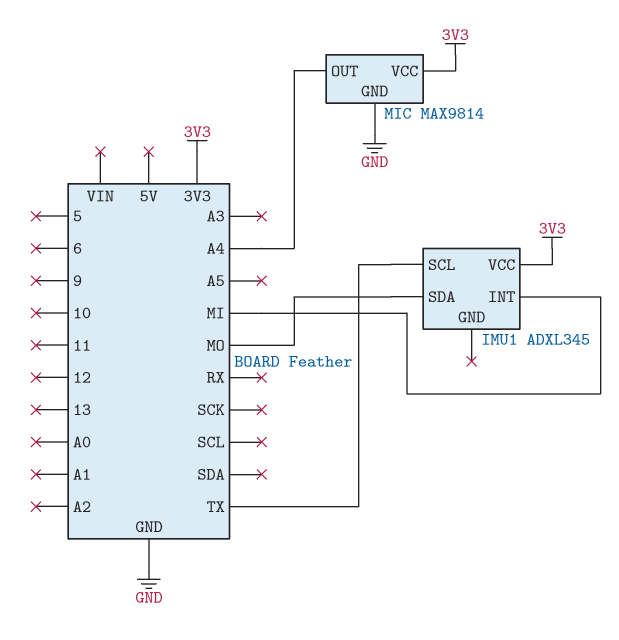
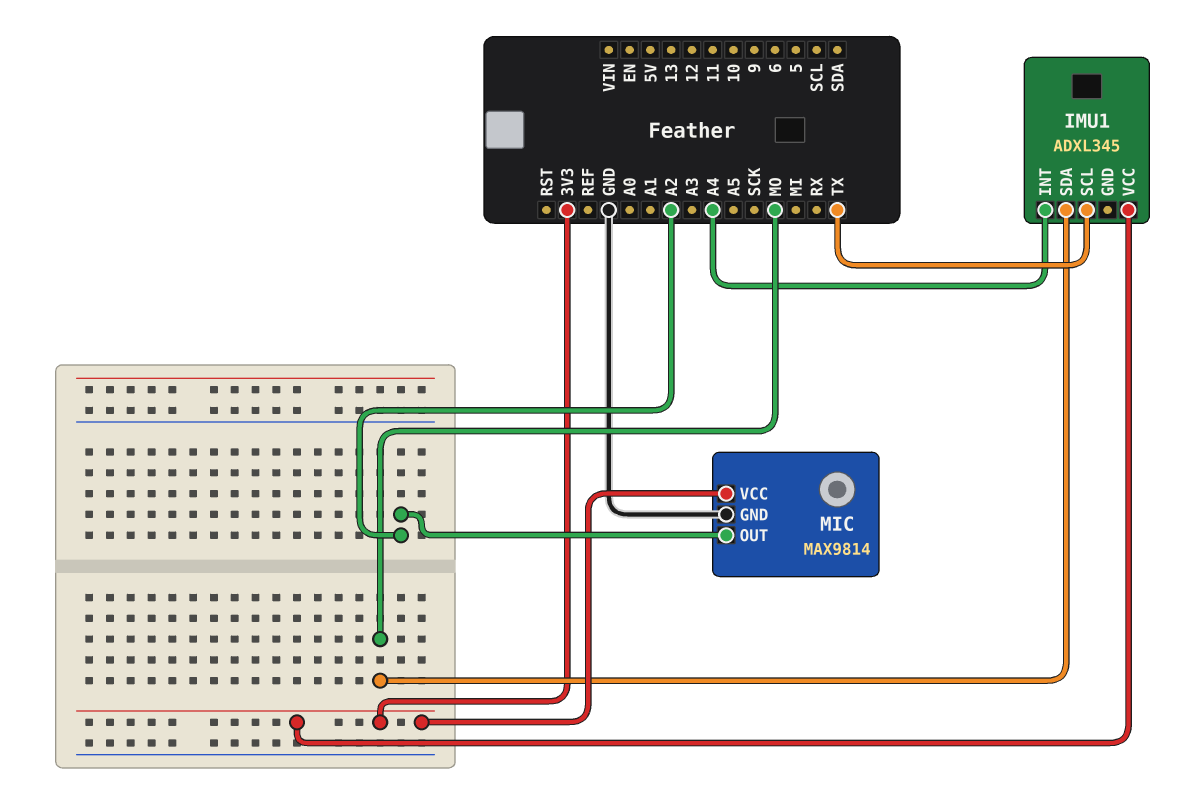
IMU1 pin INT: MI -> A4
MIC pin OUT: A4 -> A2

